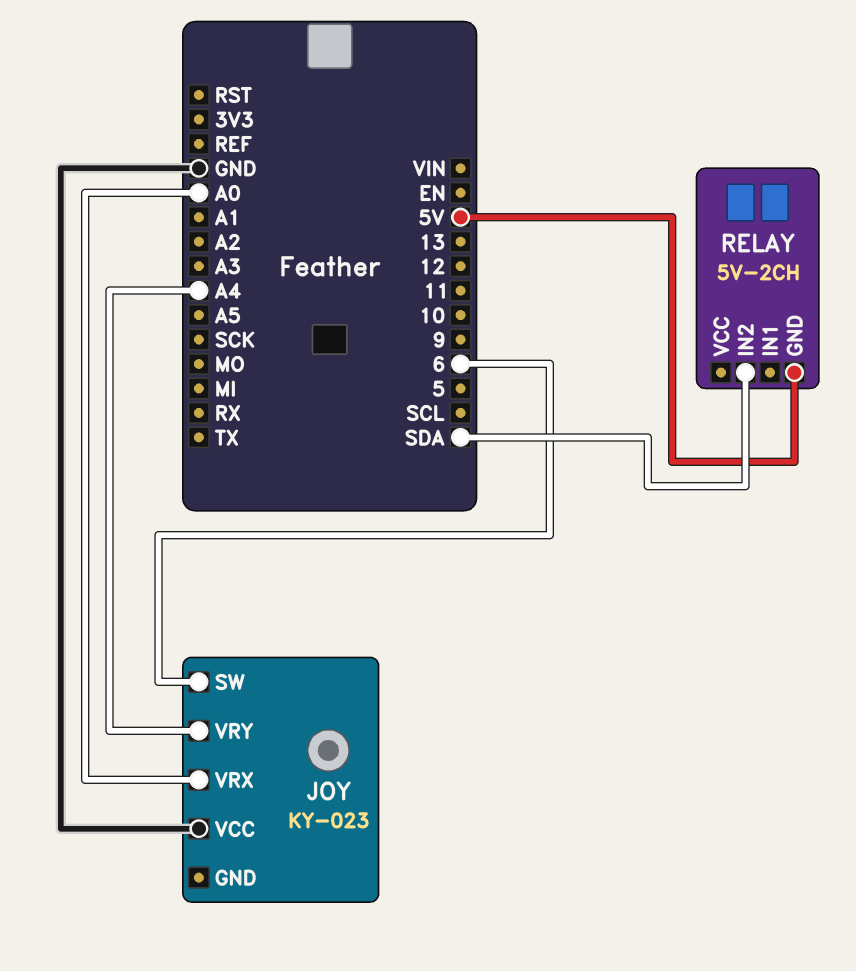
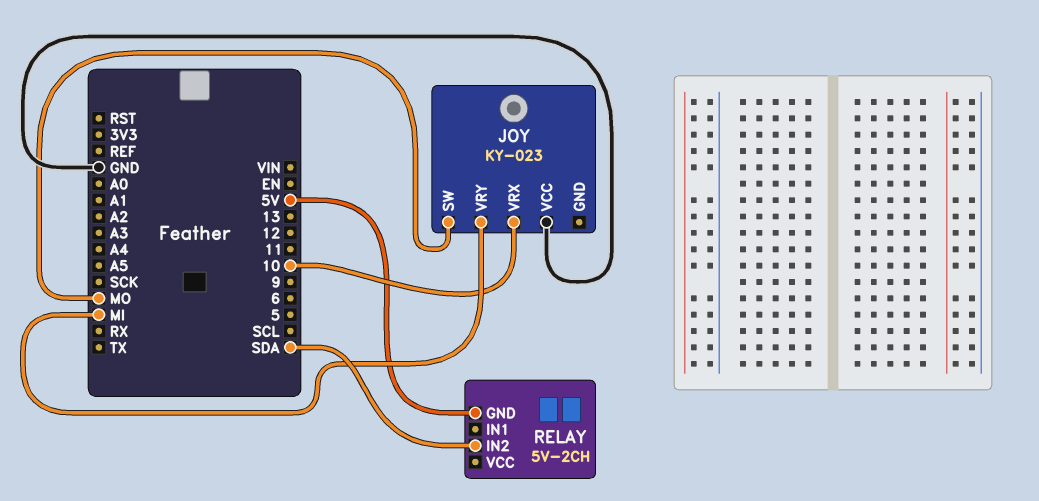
JOY pin SW: 6 -> MO
JOY pin VRX: A0 -> 10
JOY pin VRY: A4 -> MI

